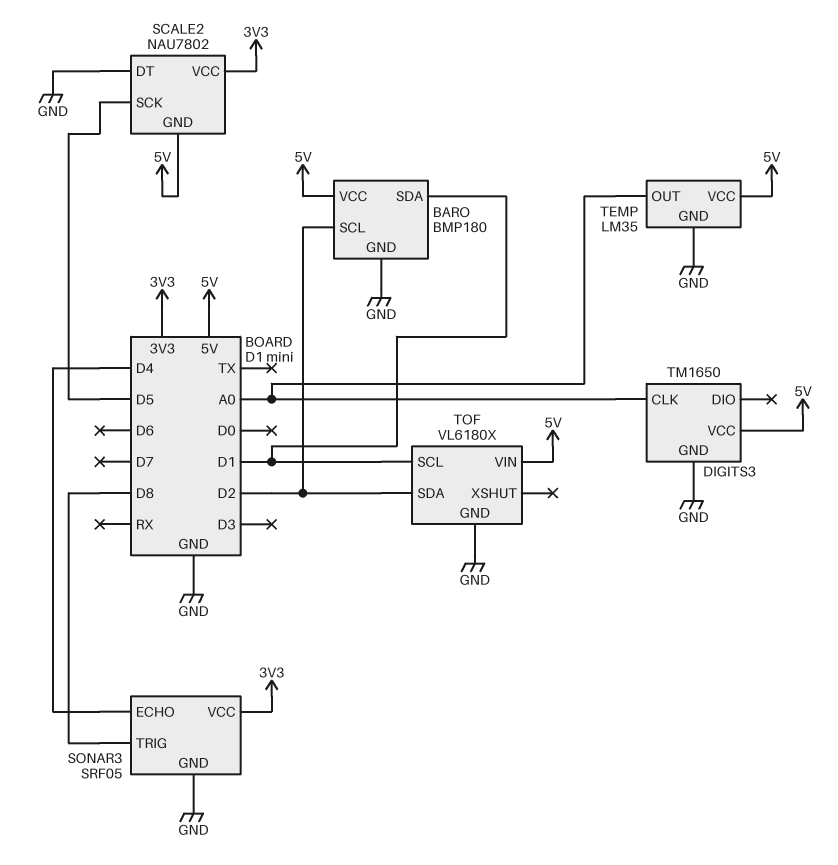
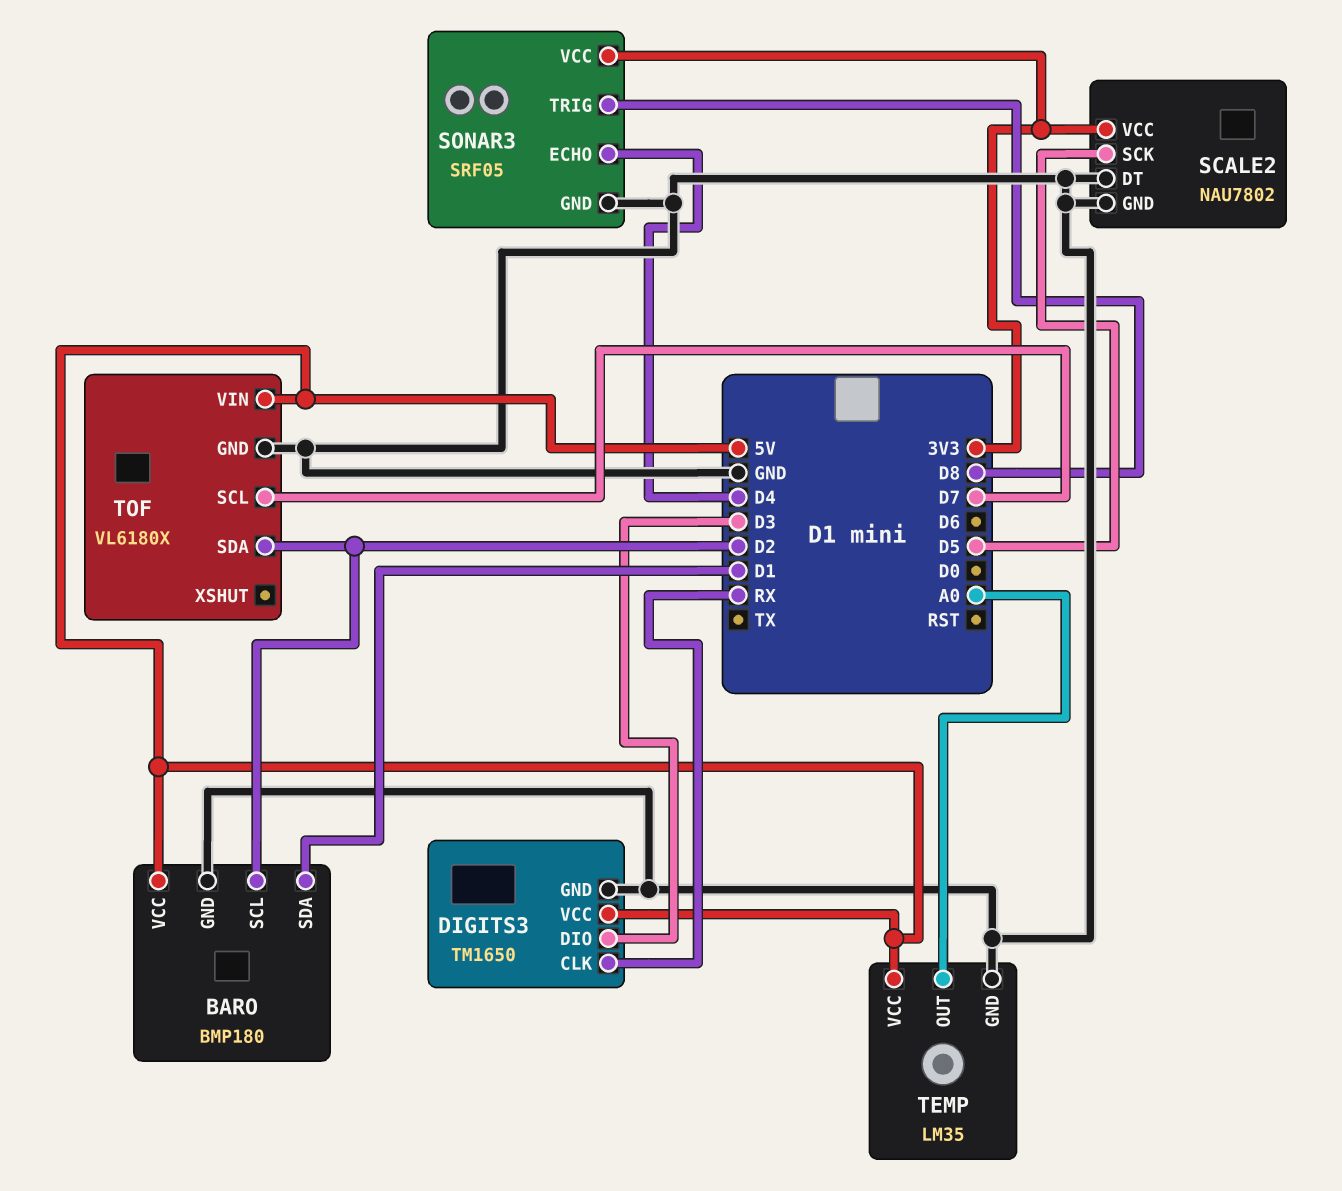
DIGITS3 pin CLK: A0 -> RX
DIGITS3 pin DIO: none -> D3
SCALE2 pin GND: 5V -> GND
TOF pin SCL: D1 -> D7

